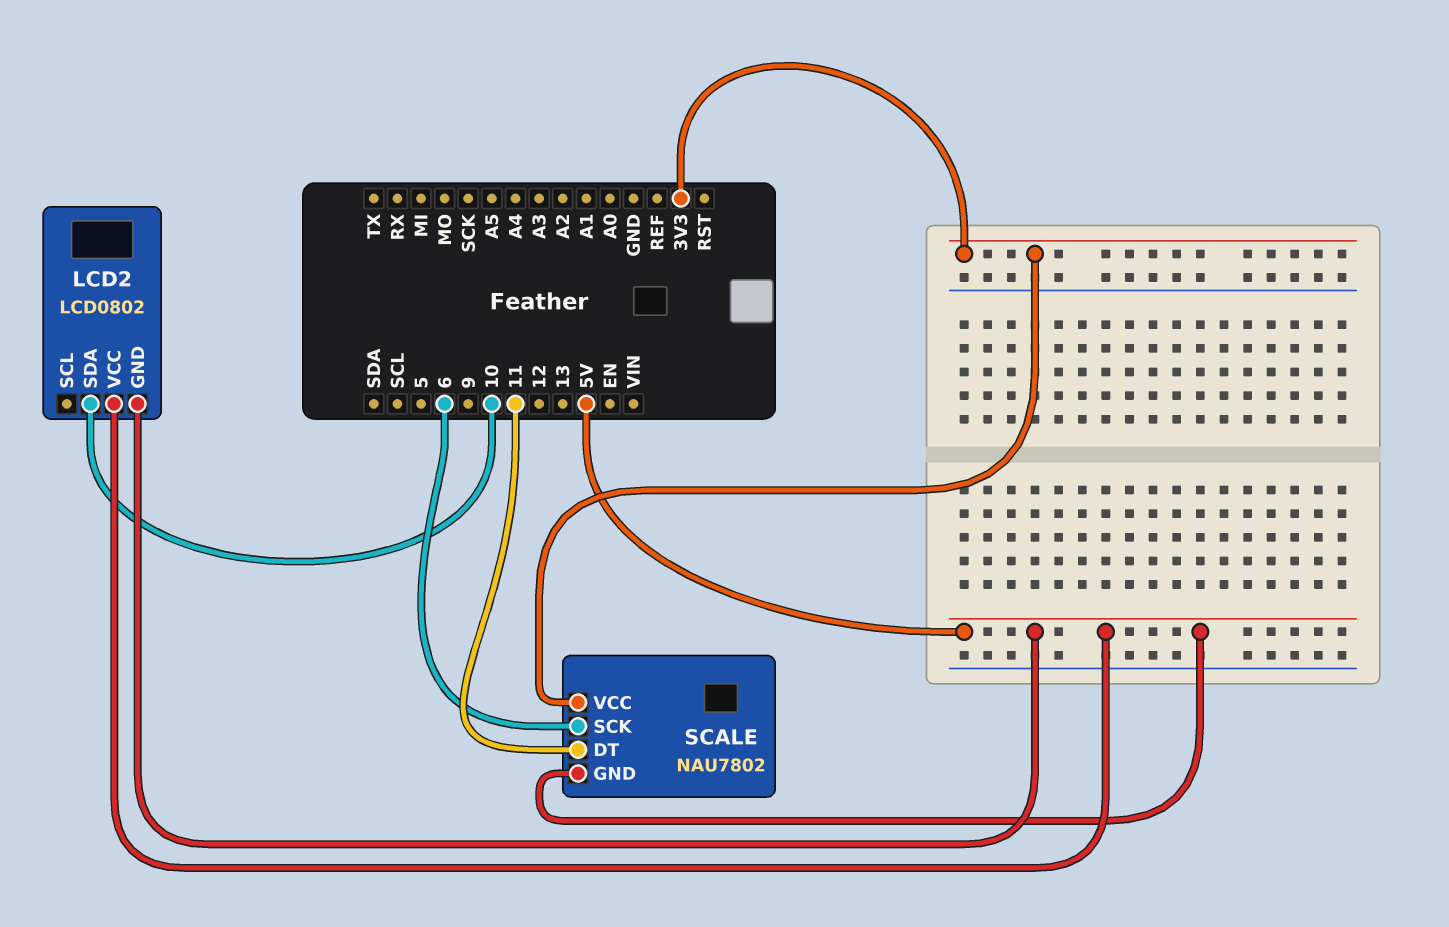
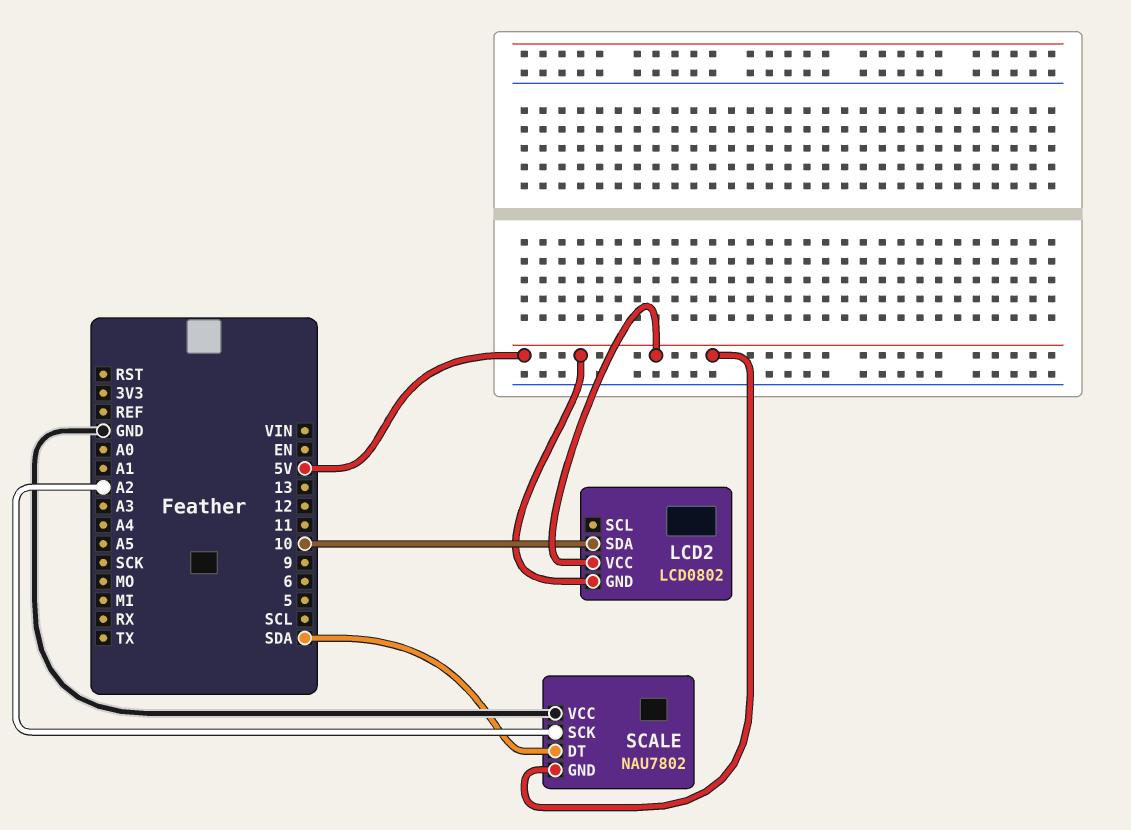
SCALE pin DT: 11 -> SDA
SCALE pin SCK: 6 -> A2
SCALE pin VCC: 3V3 -> GND

